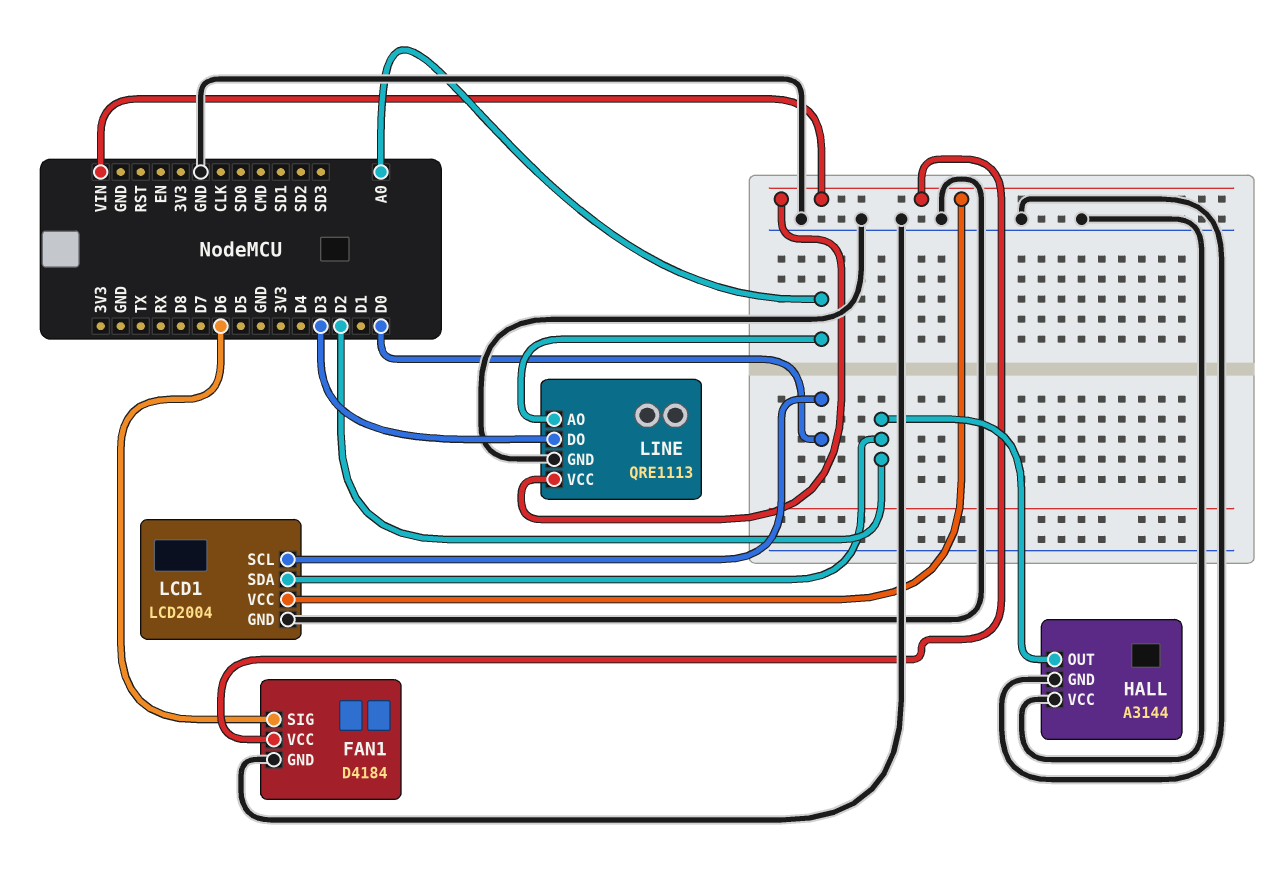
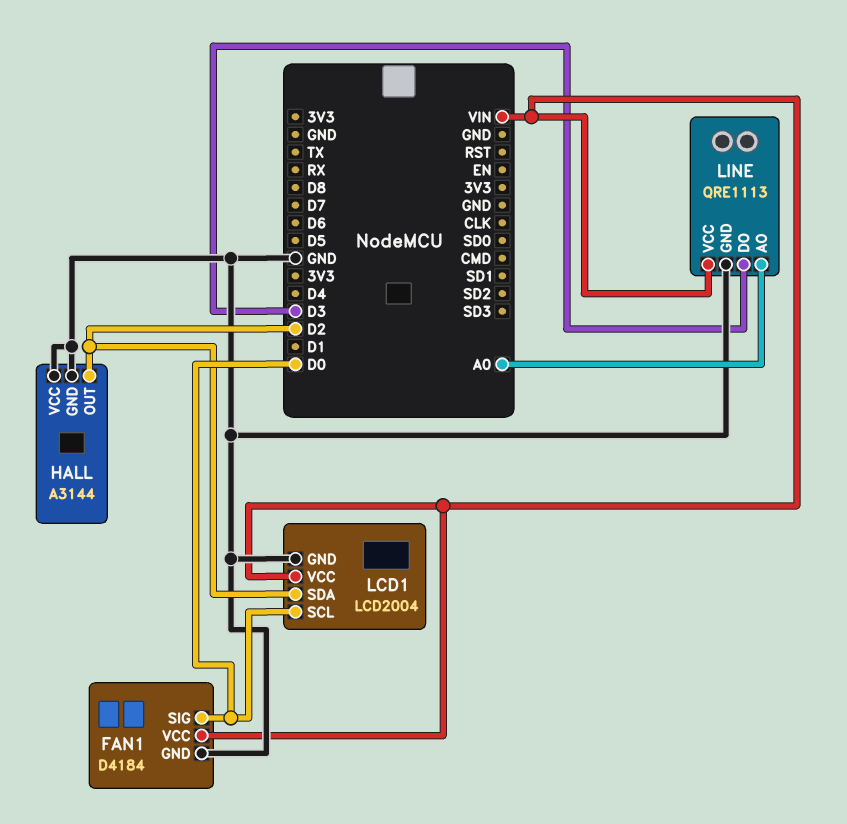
FAN1 pin SIG: D6 -> D0

